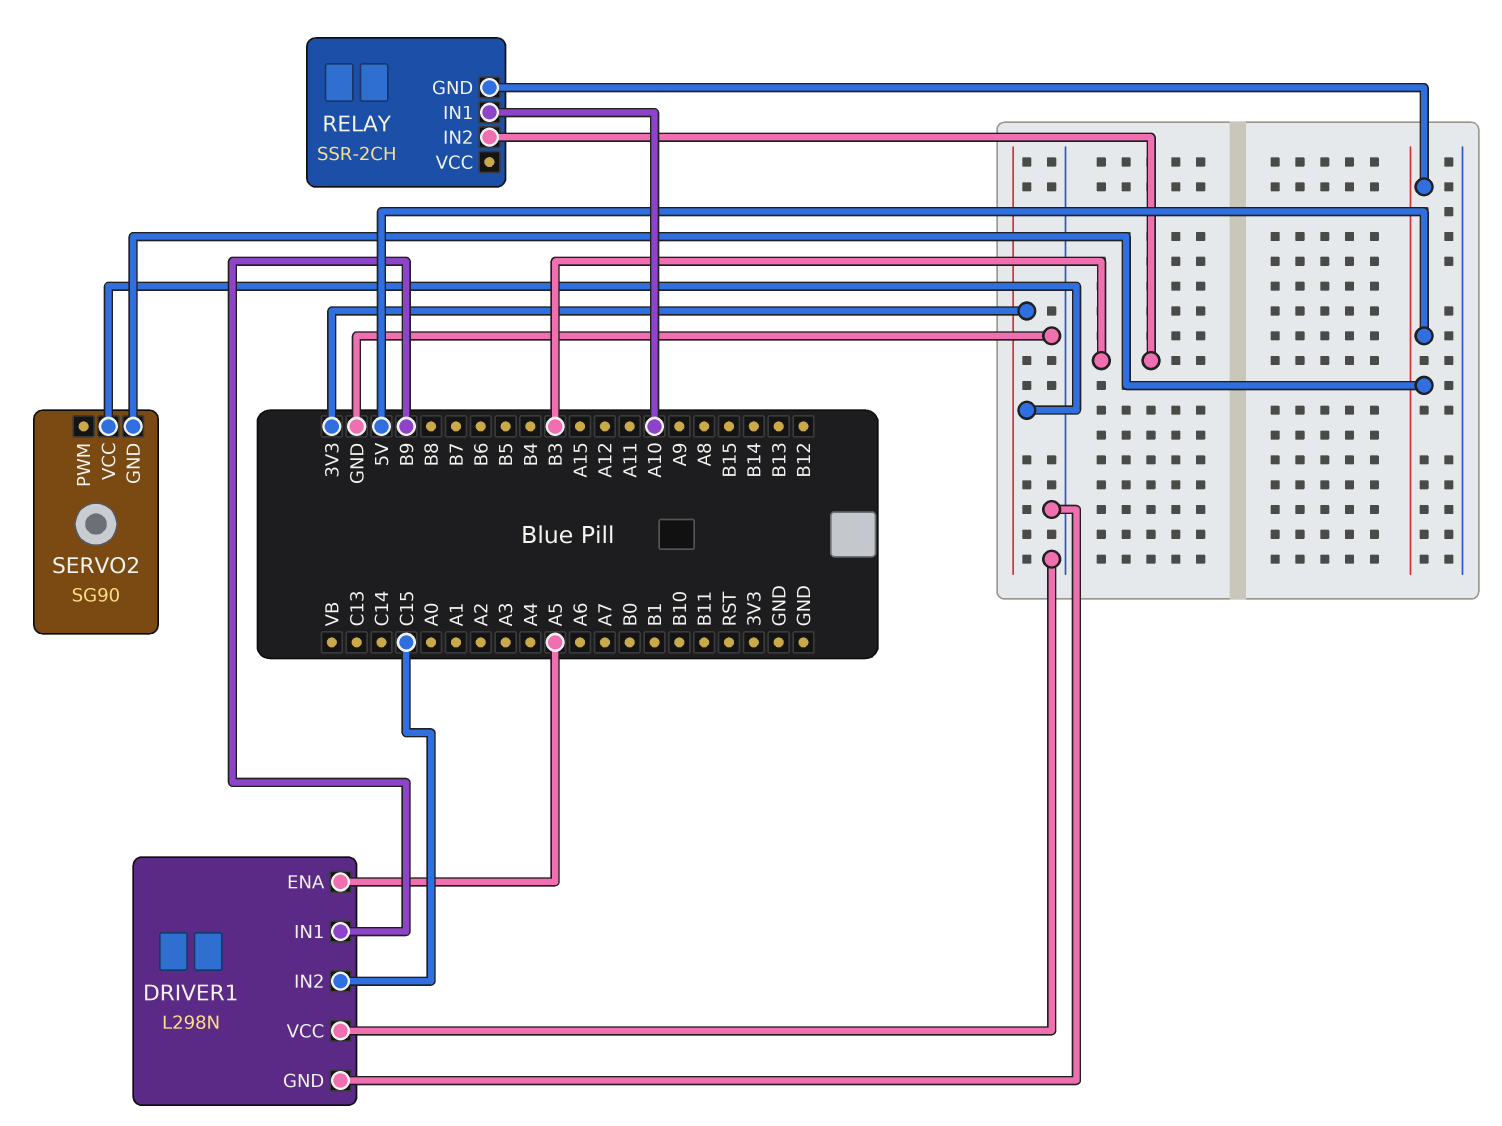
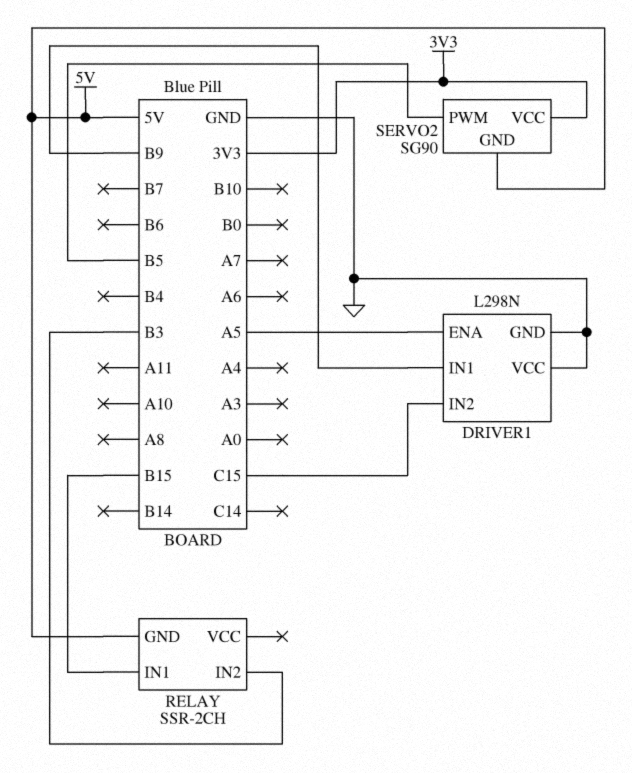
RELAY pin IN1: A10 -> B15
SERVO2 pin PWM: none -> B5

